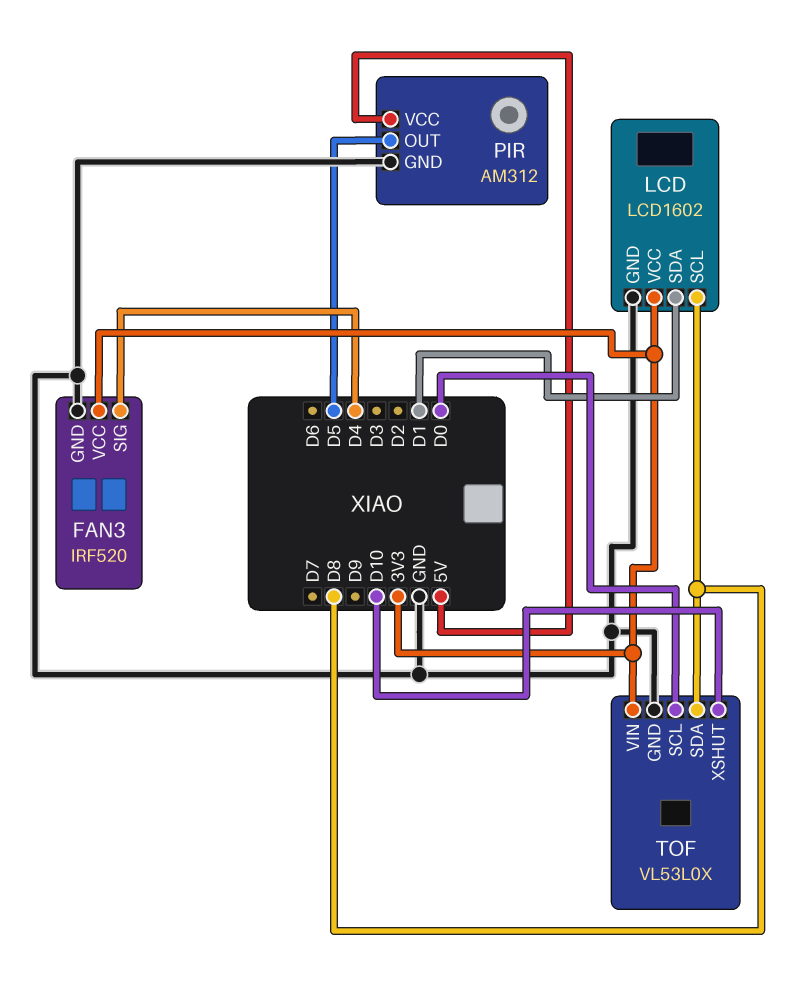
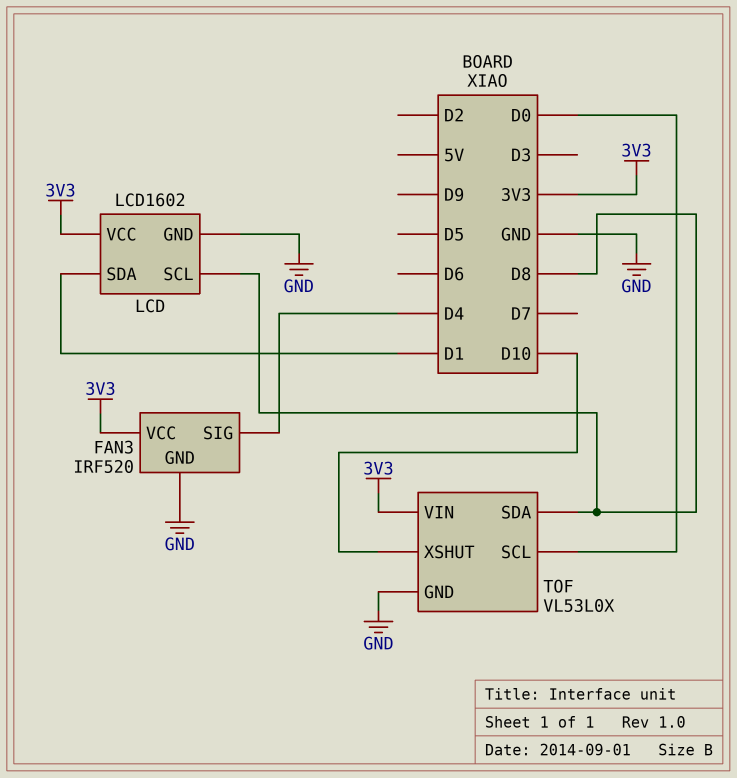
PIR: AM312 -> none
PIR pin GND: GND -> none
PIR pin OUT: D5 -> none
PIR pin VCC: 5V -> none

